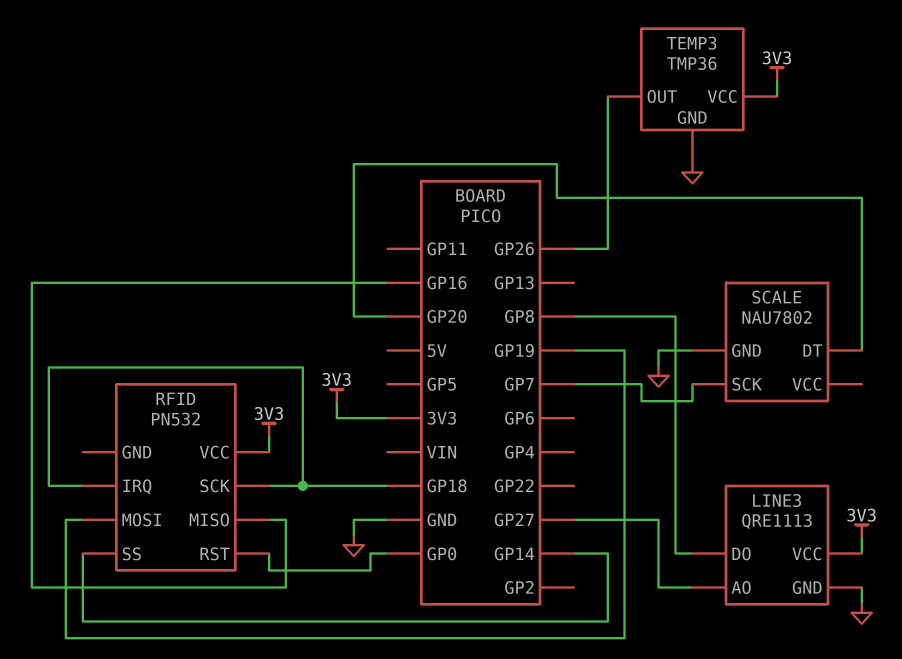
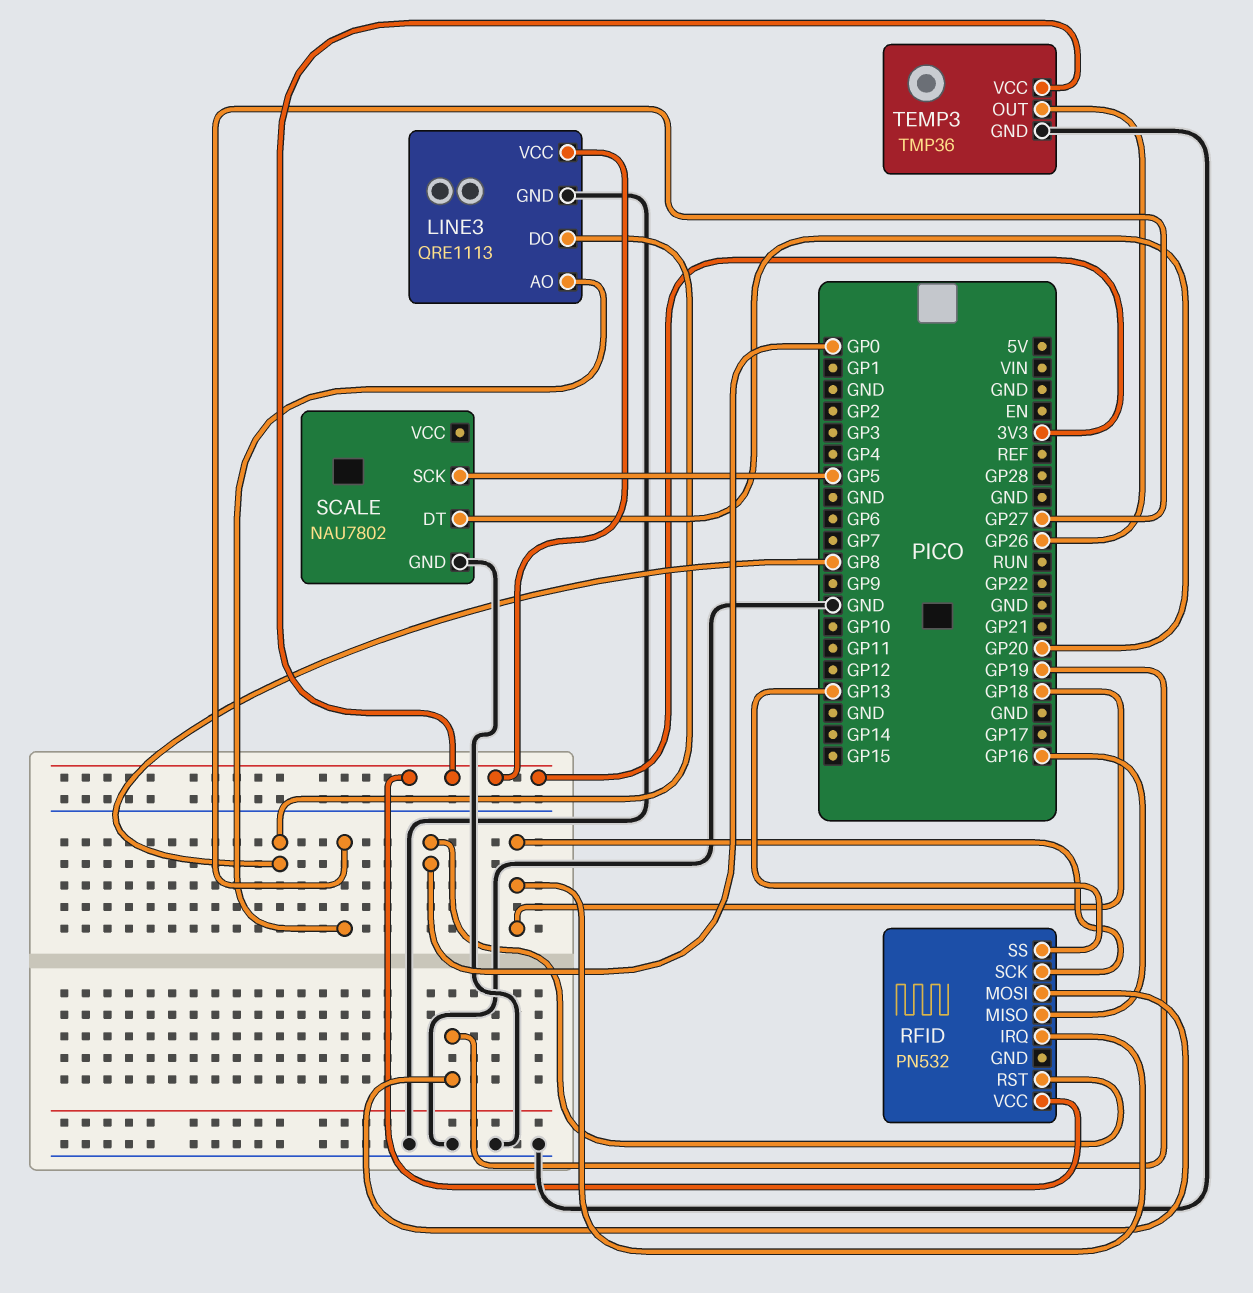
RFID pin SS: GP14 -> GP13
SCALE pin SCK: GP7 -> GP5

